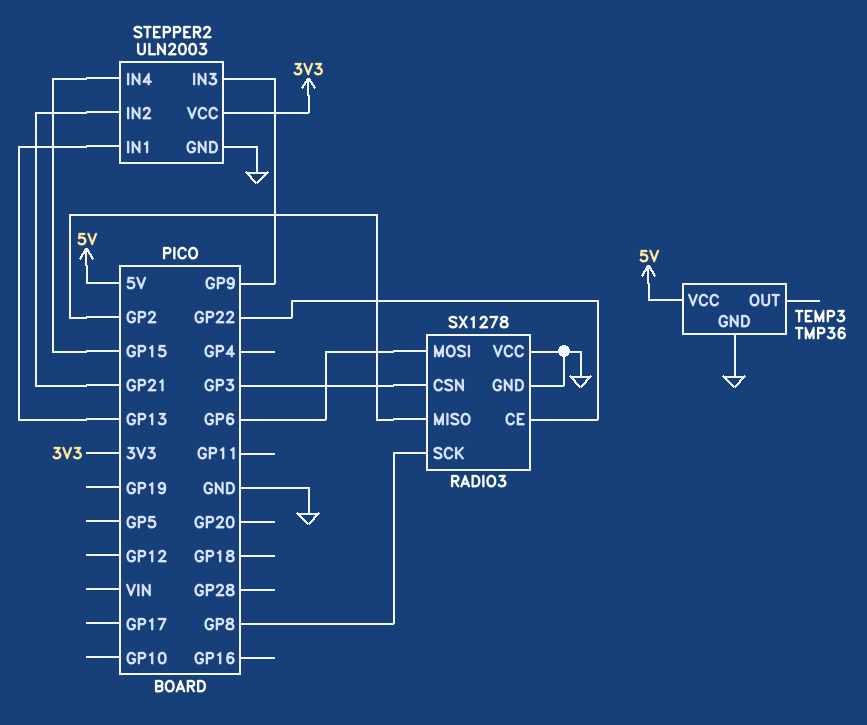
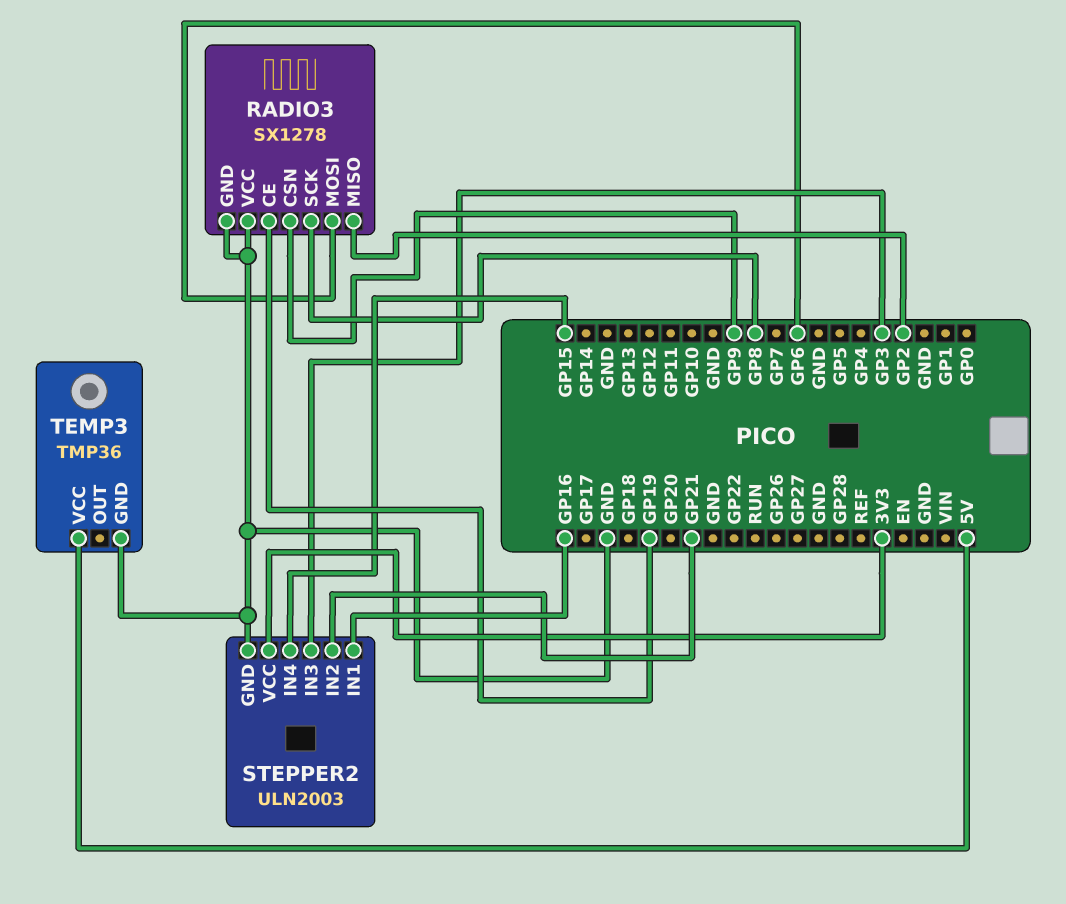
RADIO3 pin CE: GP22 -> GP19
RADIO3 pin CSN: GP3 -> GP9
STEPPER2 pin IN1: GP13 -> GP16
STEPPER2 pin IN3: GP9 -> GP3

